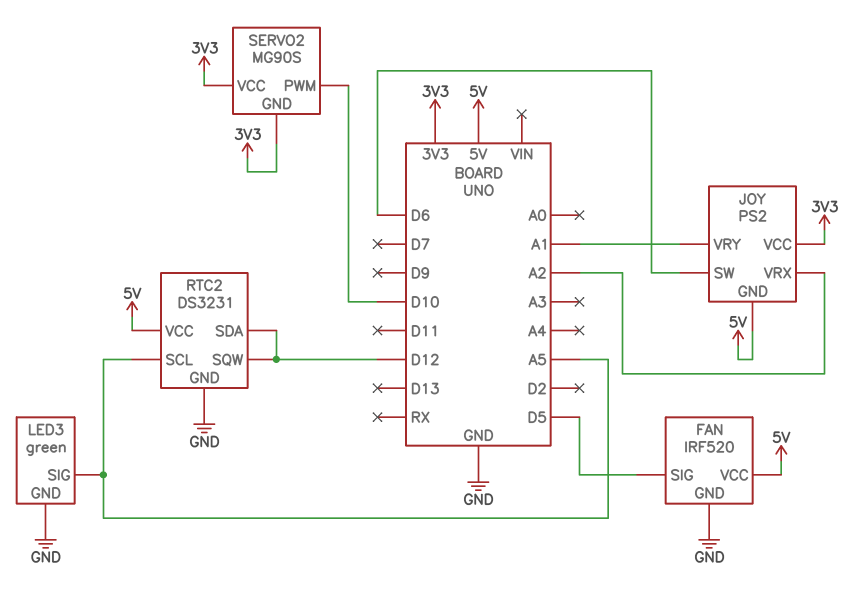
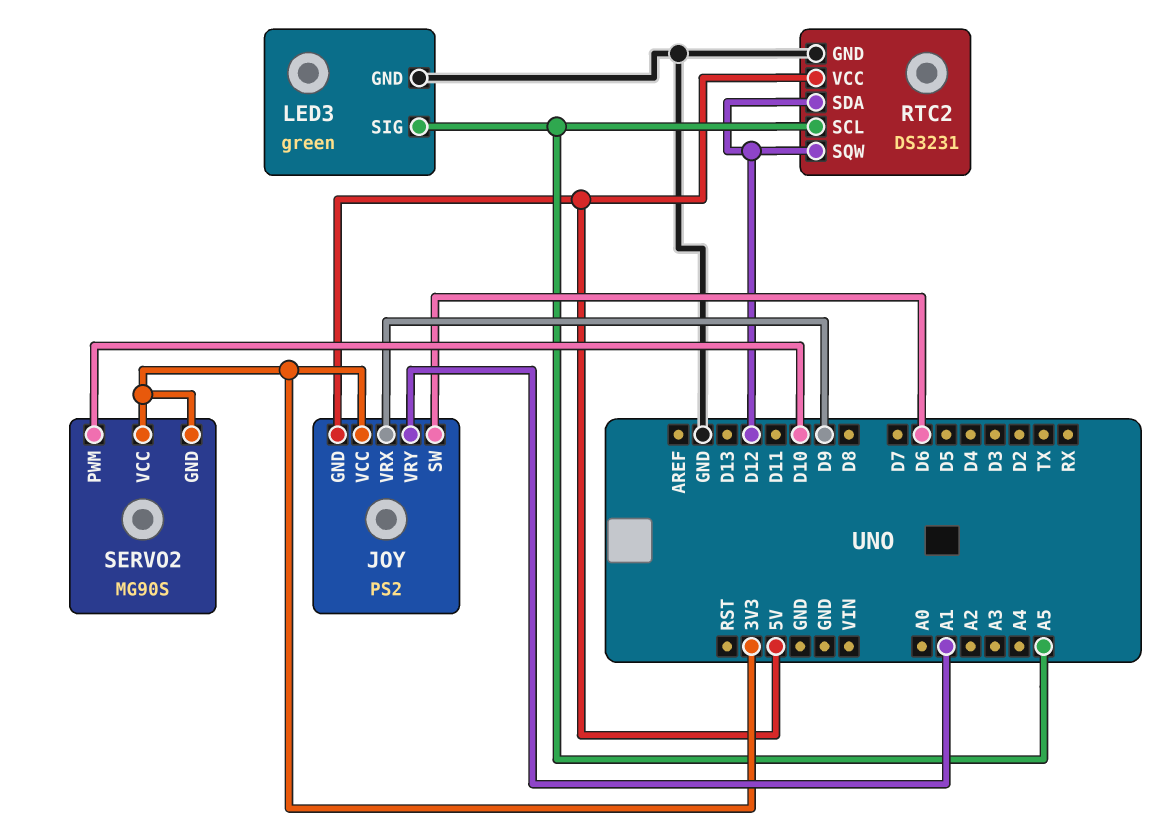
FAN: IRF520 -> none
FAN pin GND: GND -> none
FAN pin SIG: D5 -> none
FAN pin VCC: 5V -> none
JOY pin VRX: A2 -> D9

